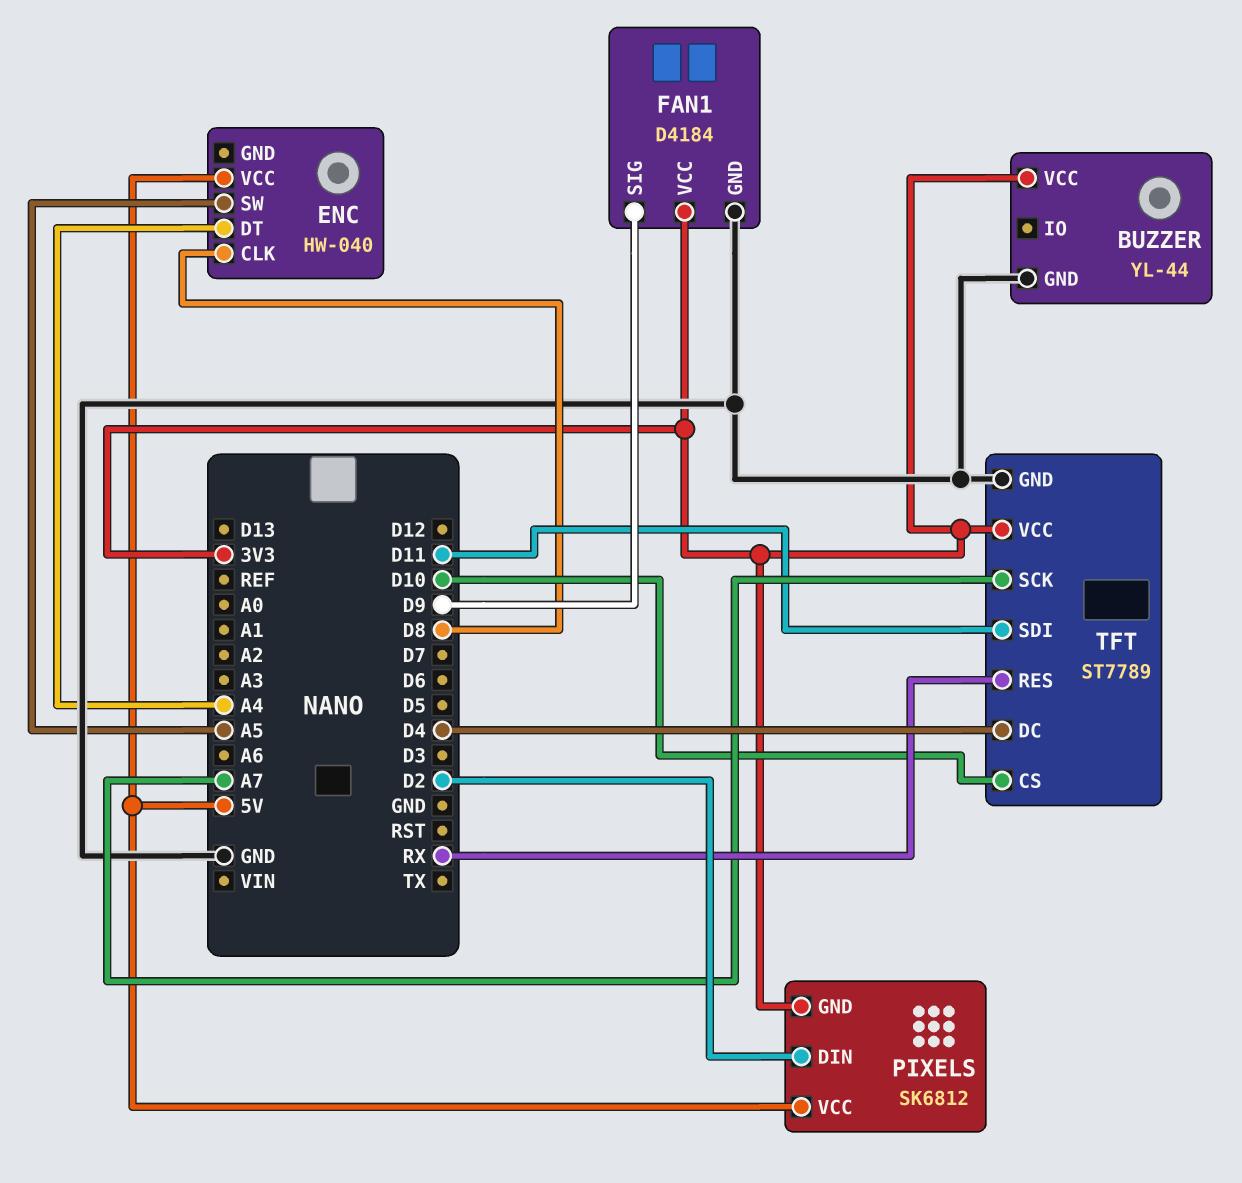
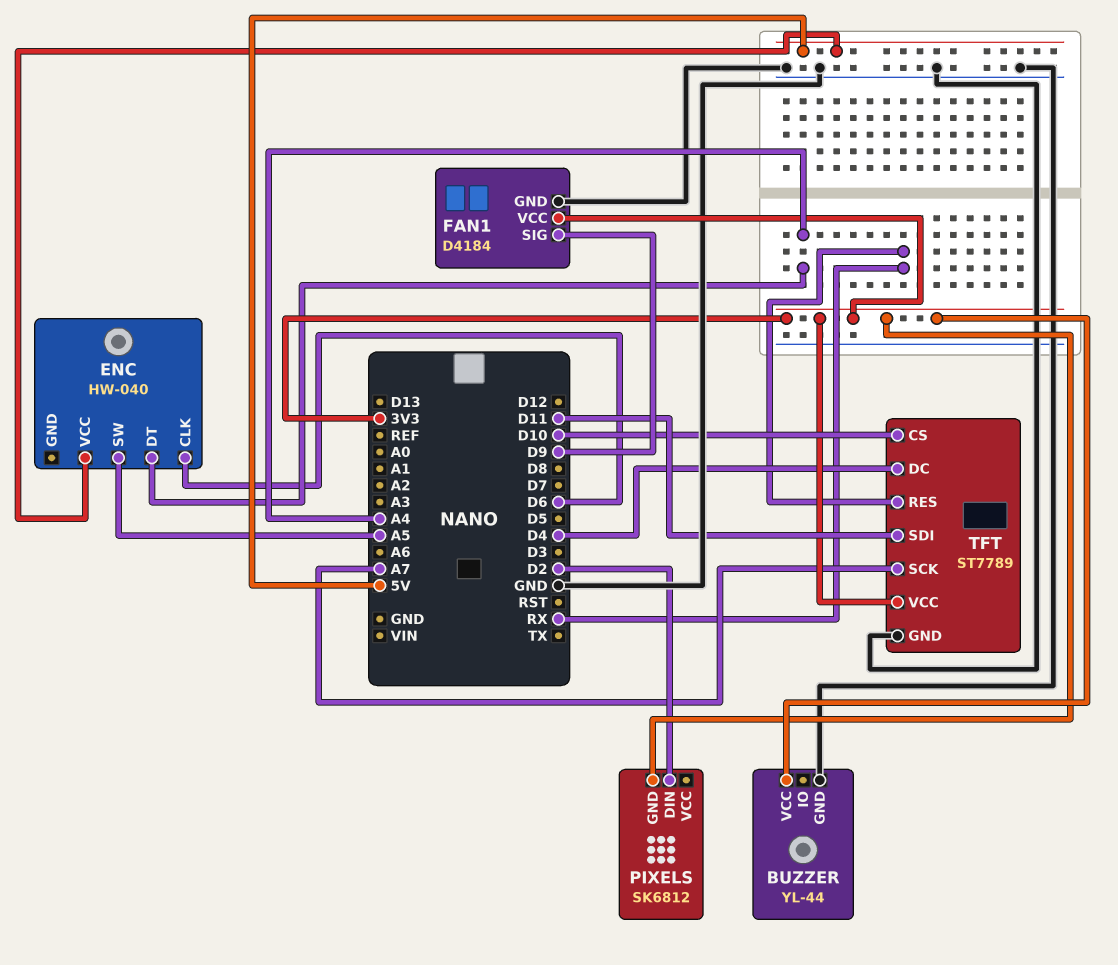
ENC pin CLK: D8 -> D6
PIXELS pin VCC: 5V -> none

